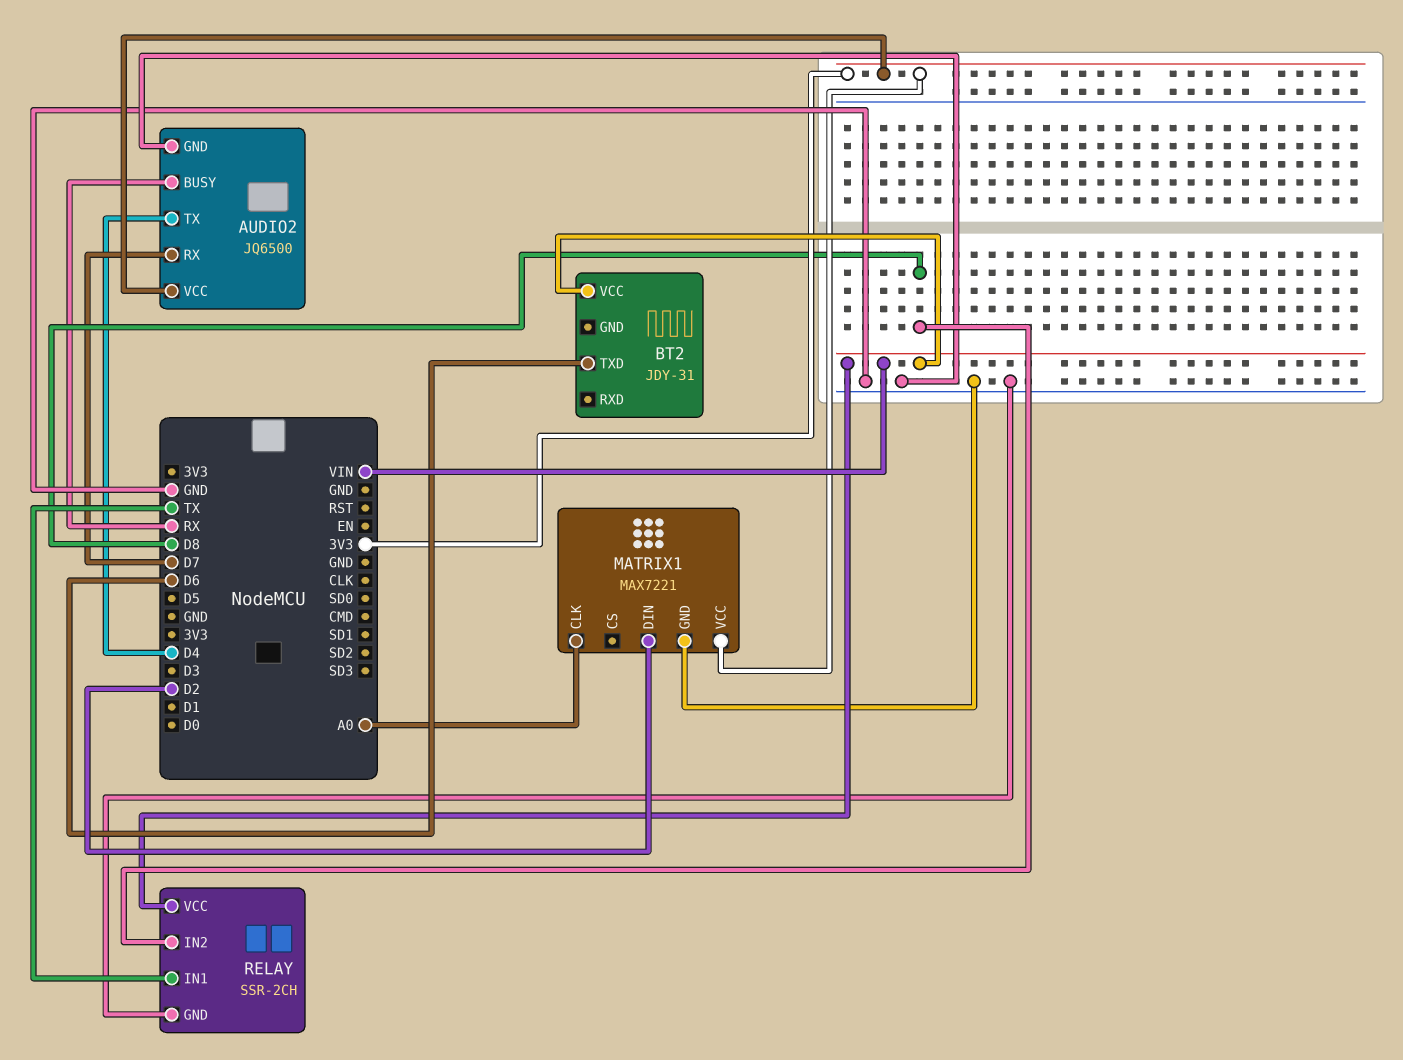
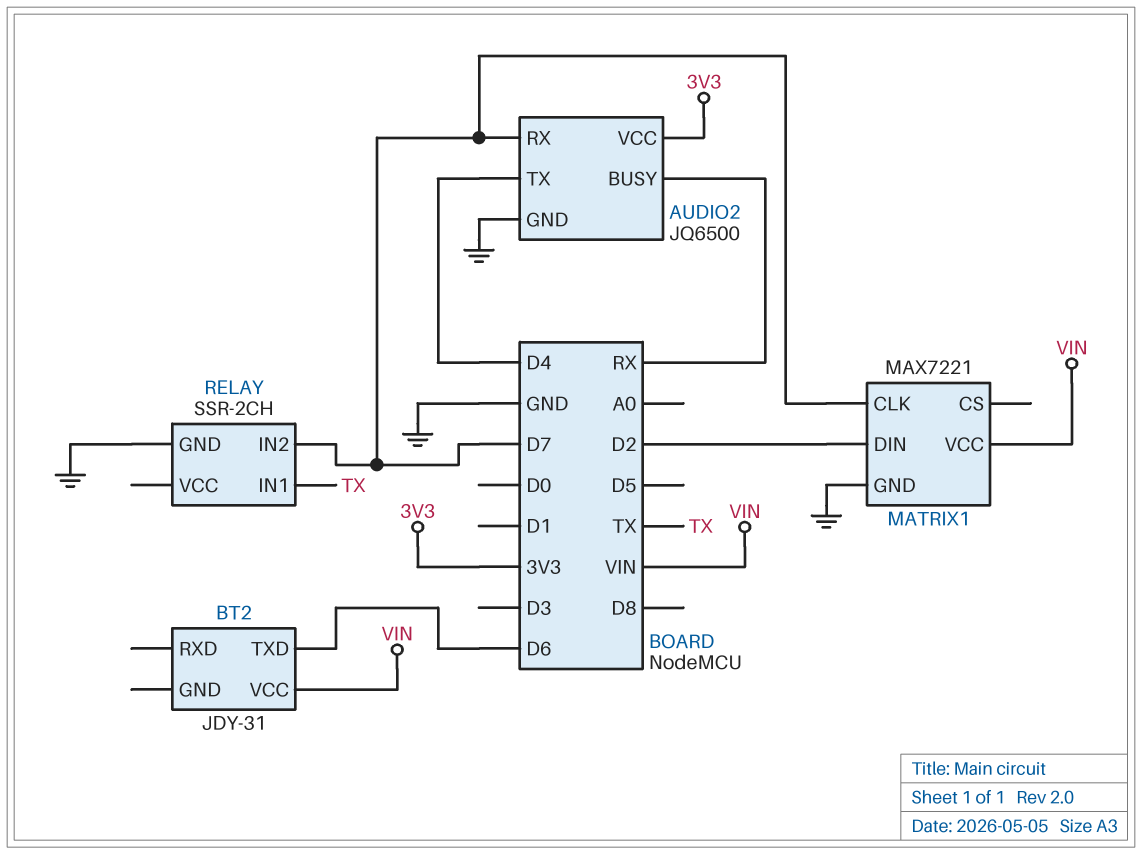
MATRIX1 pin CLK: A0 -> D7
MATRIX1 pin VCC: 3V3 -> VIN
RELAY pin IN2: D8 -> D7
RELAY pin VCC: VIN -> none

